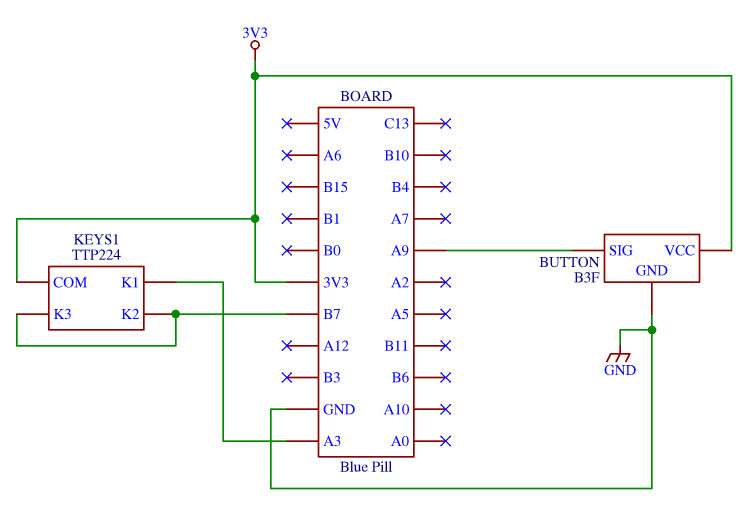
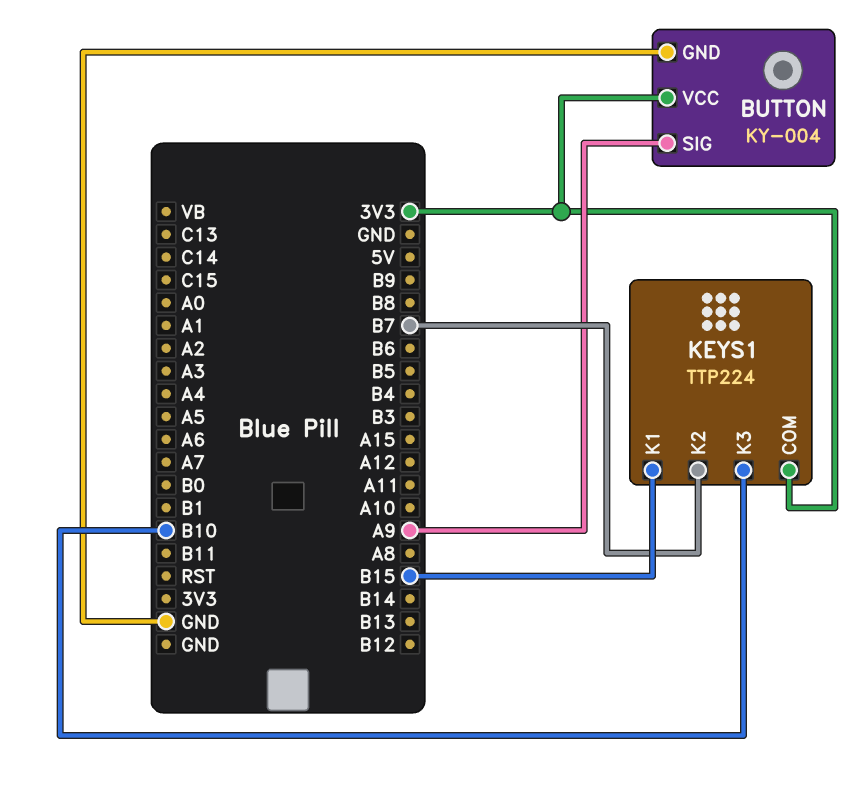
BUTTON: B3F -> KY-004
KEYS1 pin K1: A3 -> B15
KEYS1 pin K3: B7 -> B10

